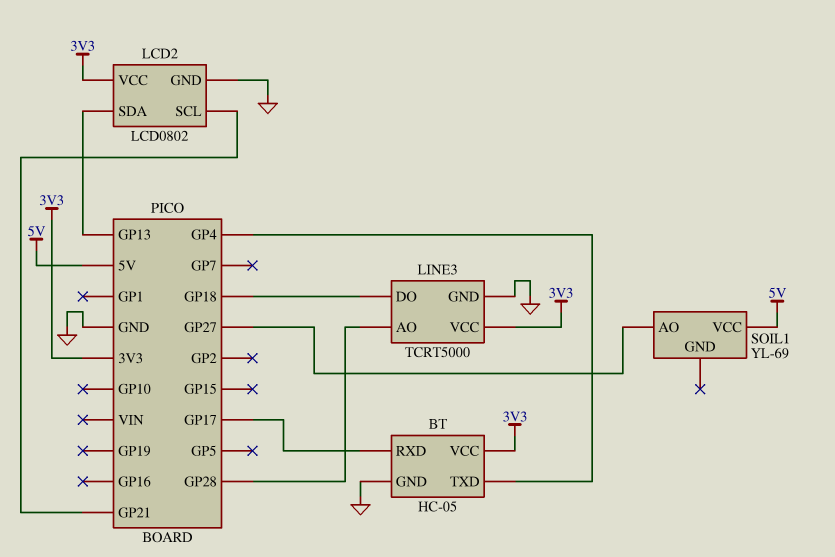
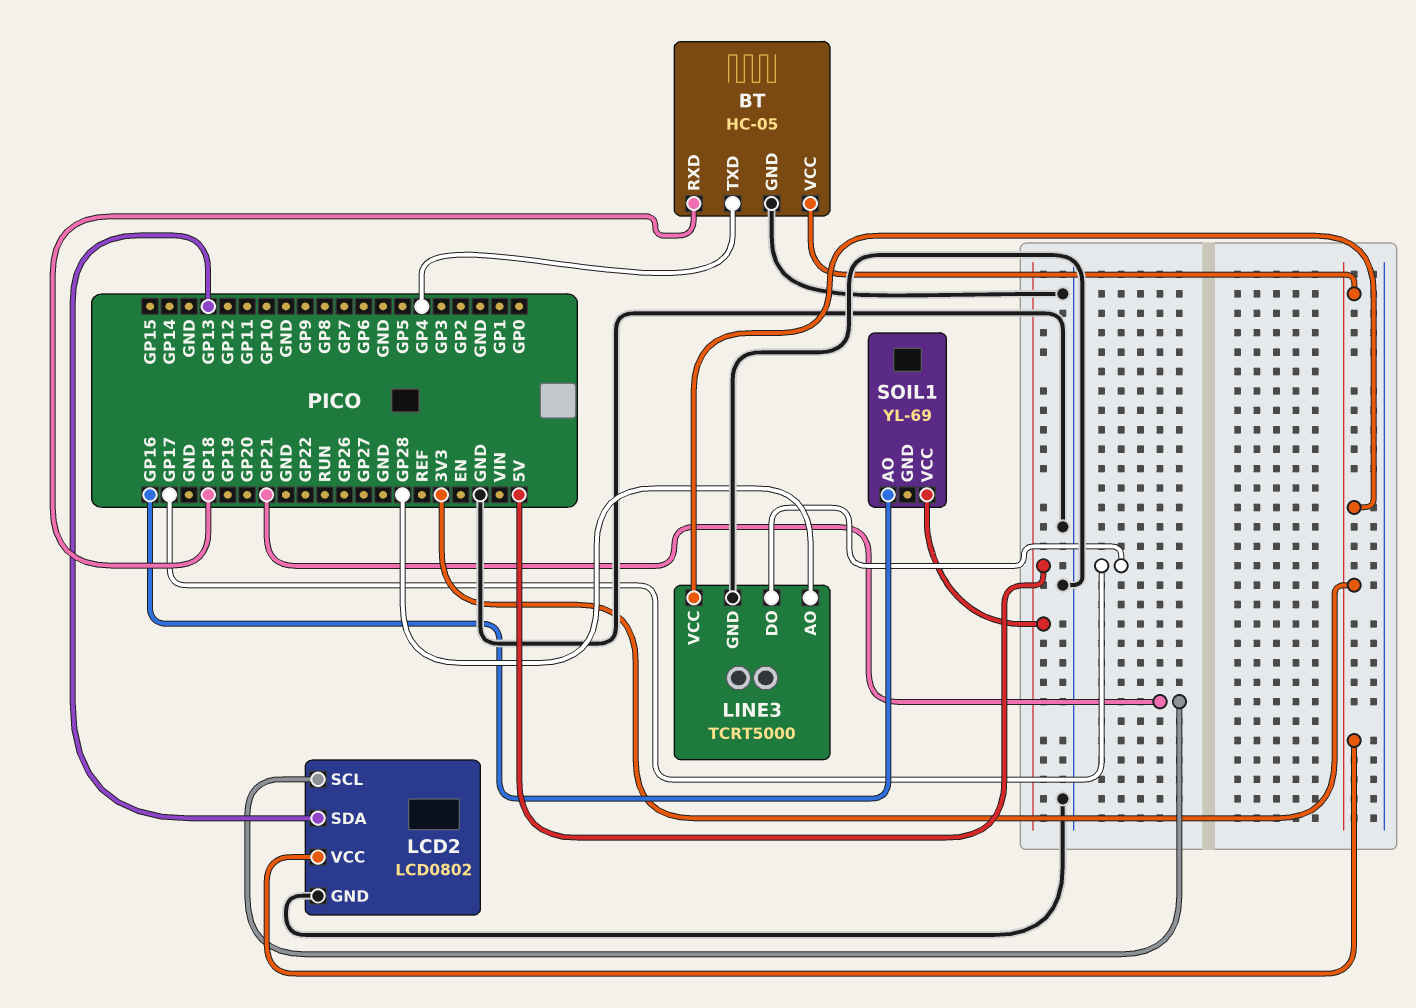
BT pin RXD: GP17 -> GP18
LINE3 pin DO: GP18 -> GP17
SOIL1 pin AO: GP27 -> GP16

